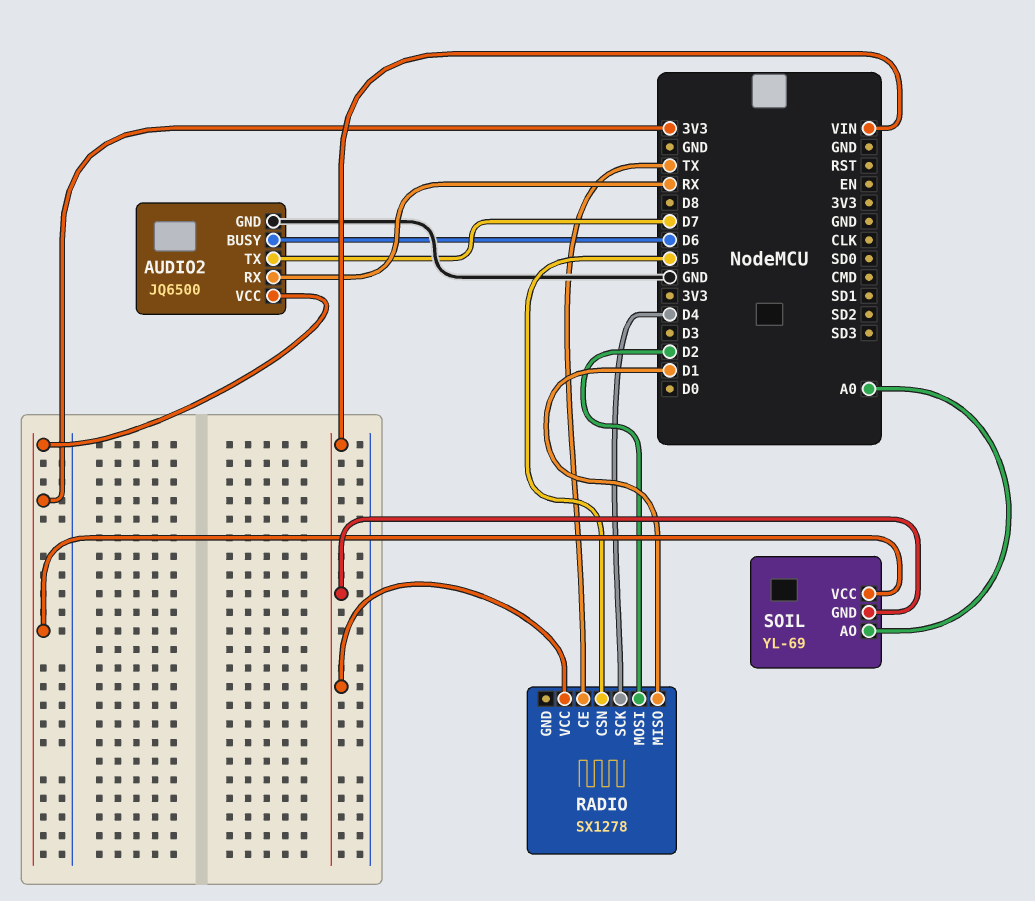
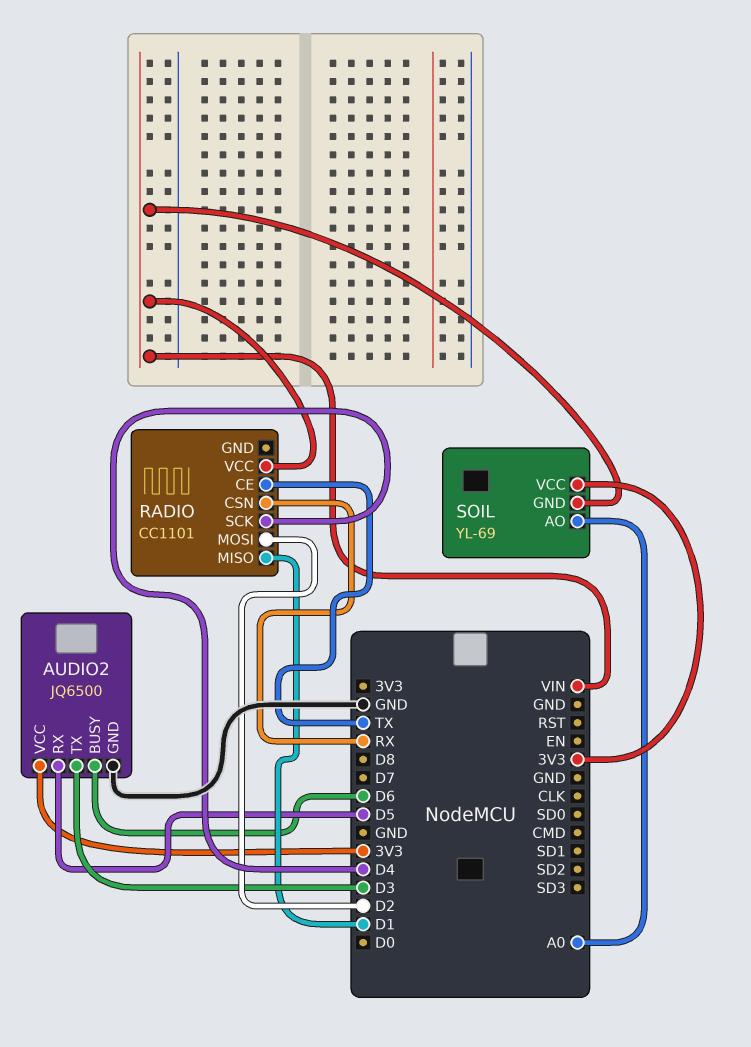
AUDIO2 pin RX: RX -> D5
AUDIO2 pin TX: D7 -> D3
RADIO: SX1278 -> CC1101
RADIO pin CSN: D5 -> RX

